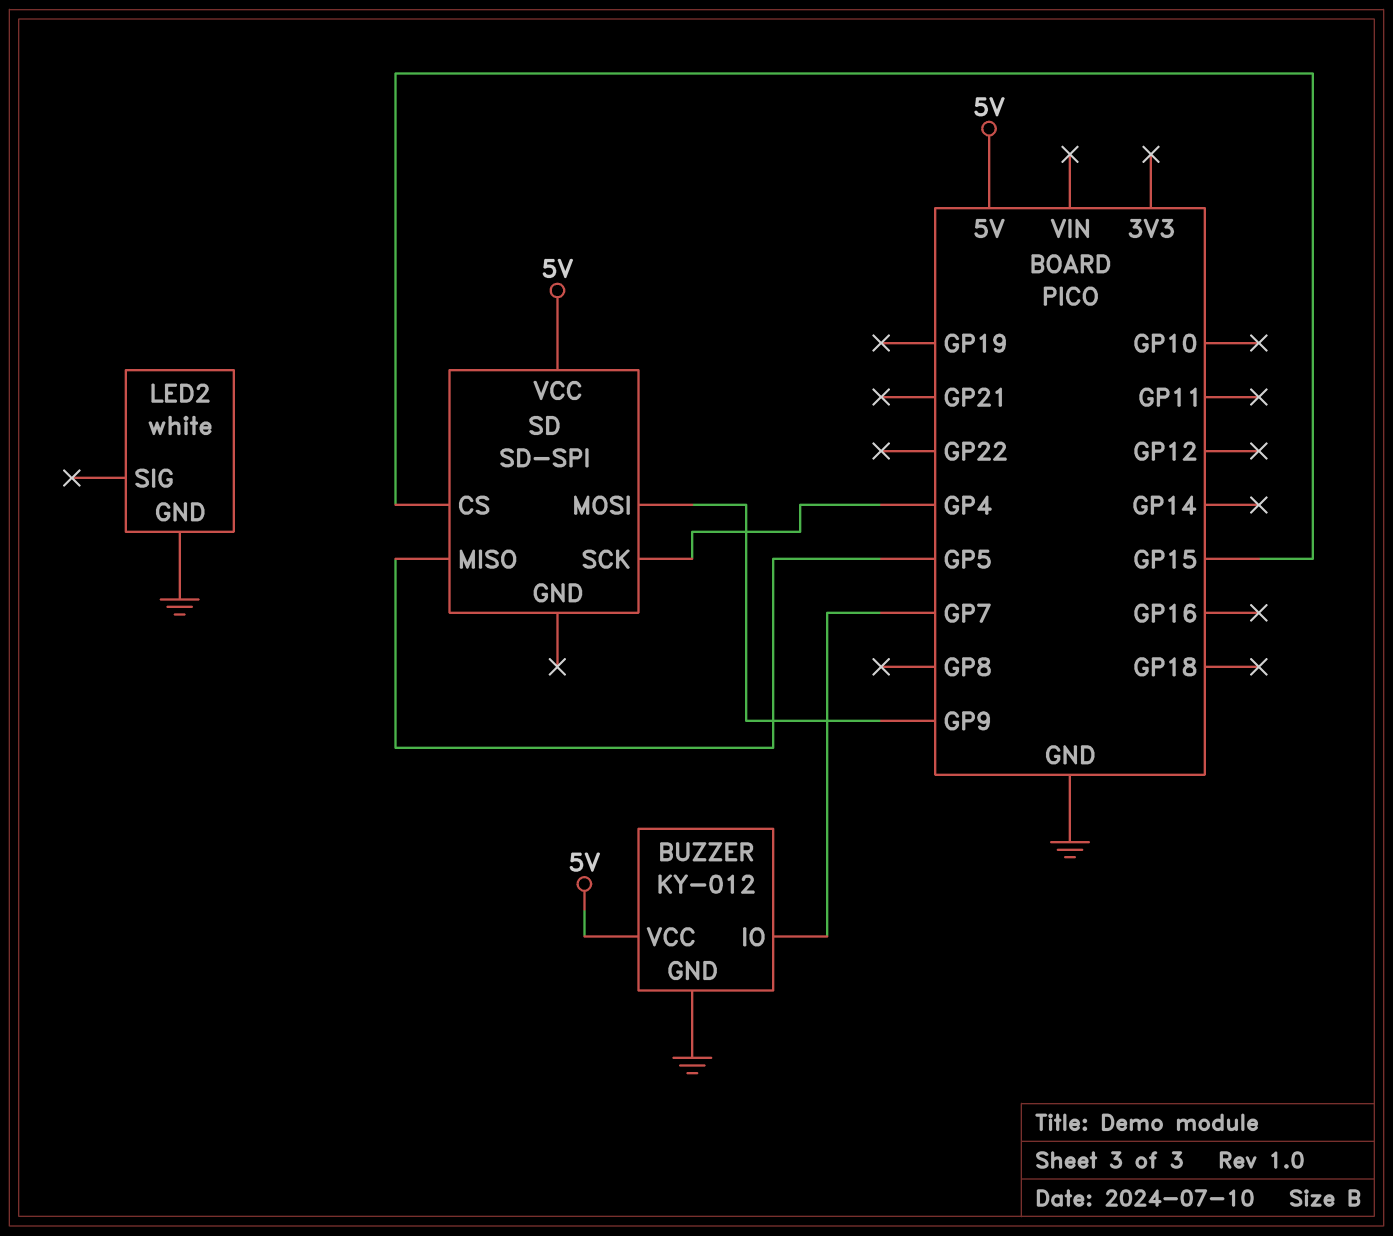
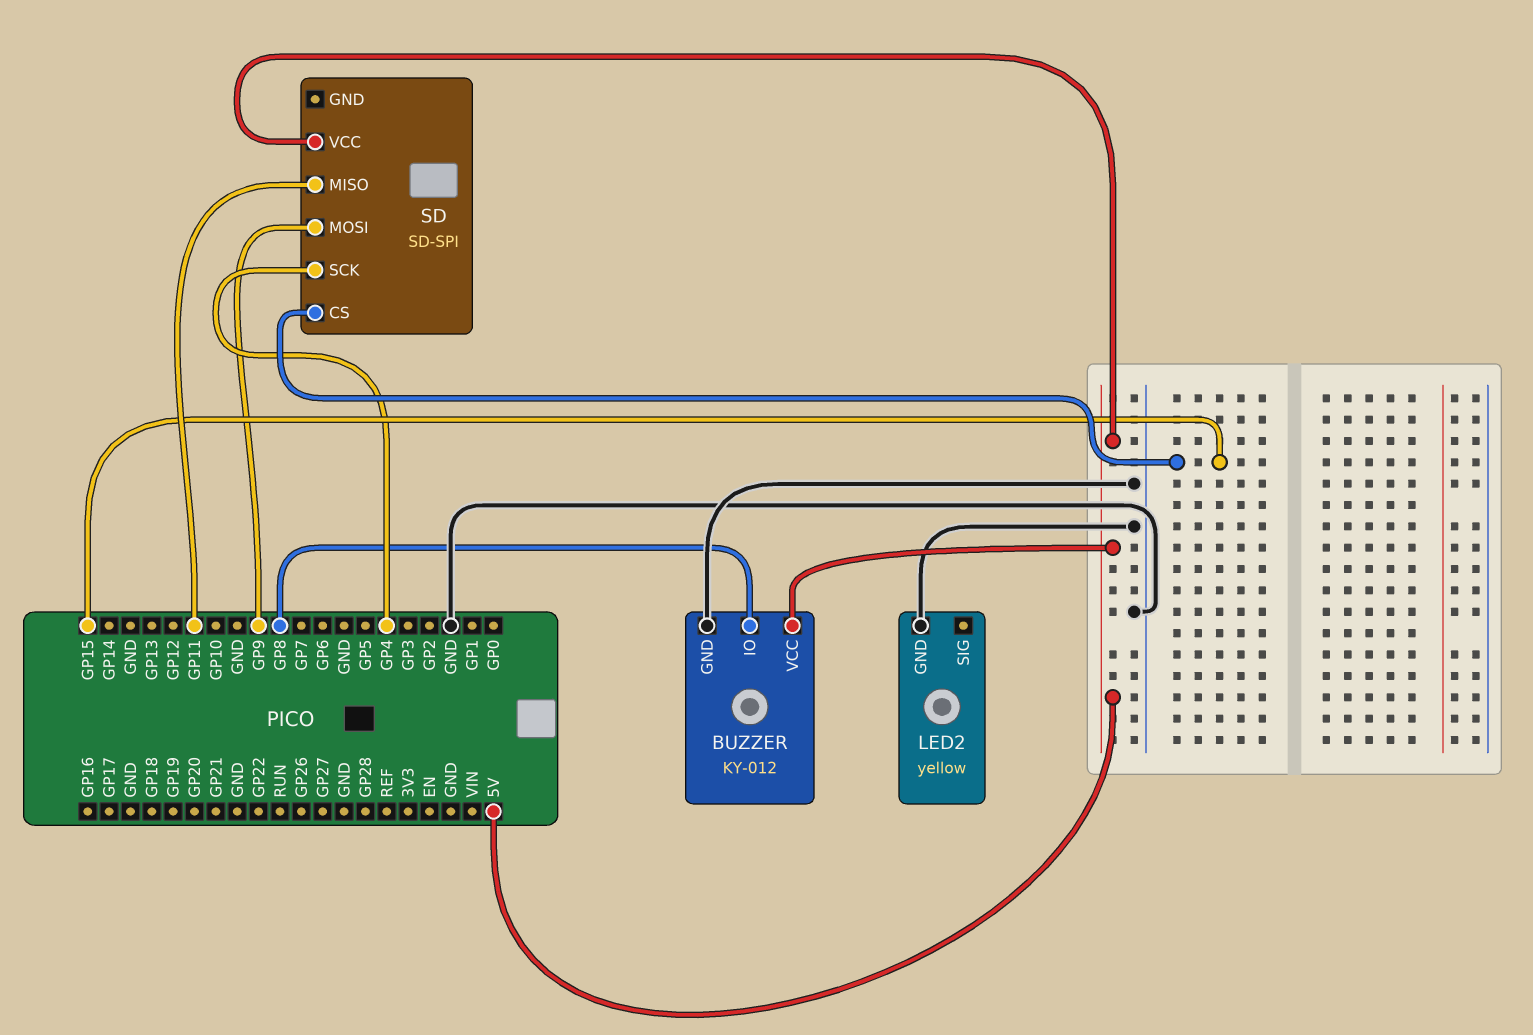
BUZZER pin IO: GP7 -> GP8
LED2: white -> yellow
SD pin MISO: GP5 -> GP11

